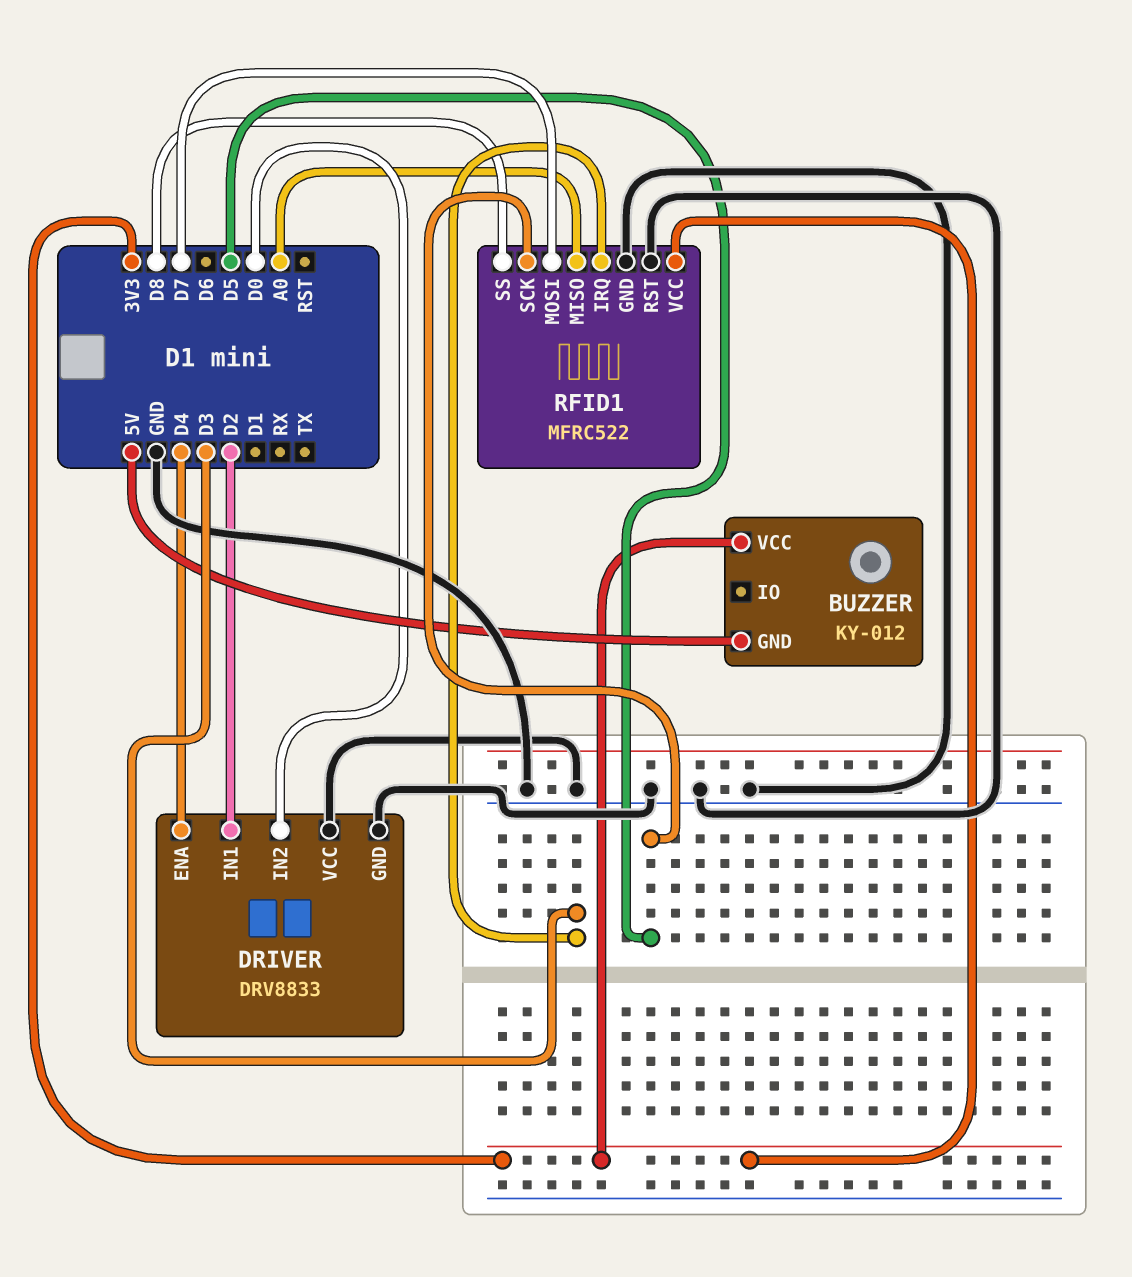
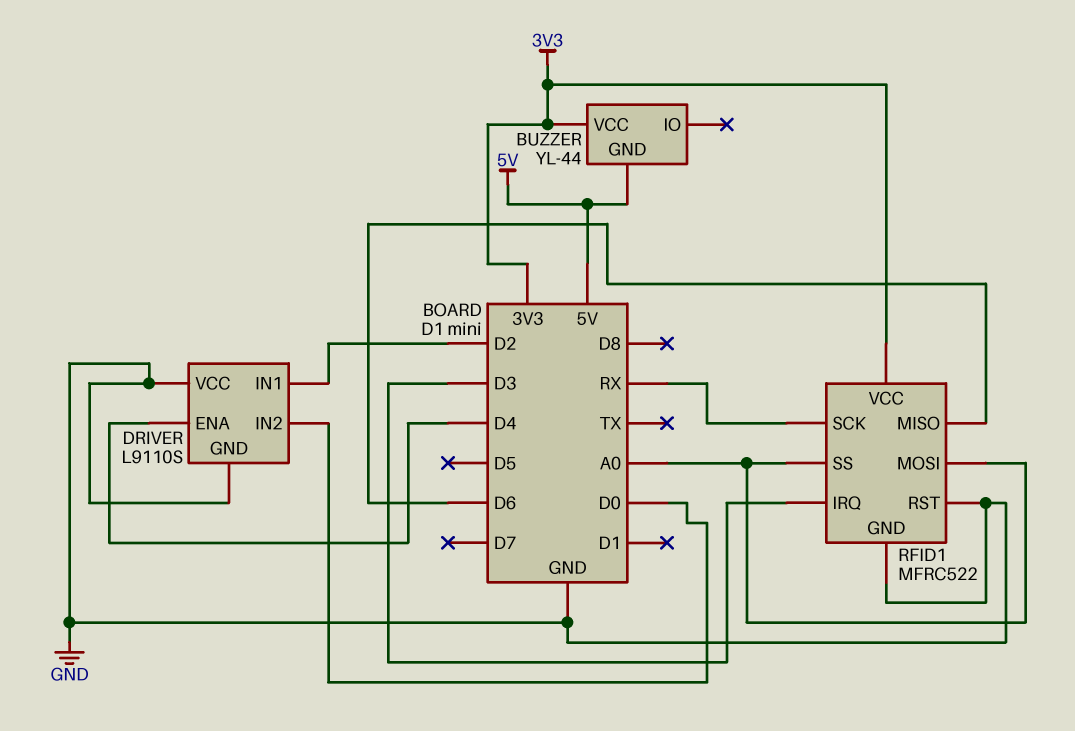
BUZZER: KY-012 -> YL-44
DRIVER: DRV8833 -> L9110S
RFID1 pin MISO: A0 -> D6
RFID1 pin MOSI: D7 -> A0
RFID1 pin SCK: D5 -> RX
RFID1 pin SS: D8 -> A0

